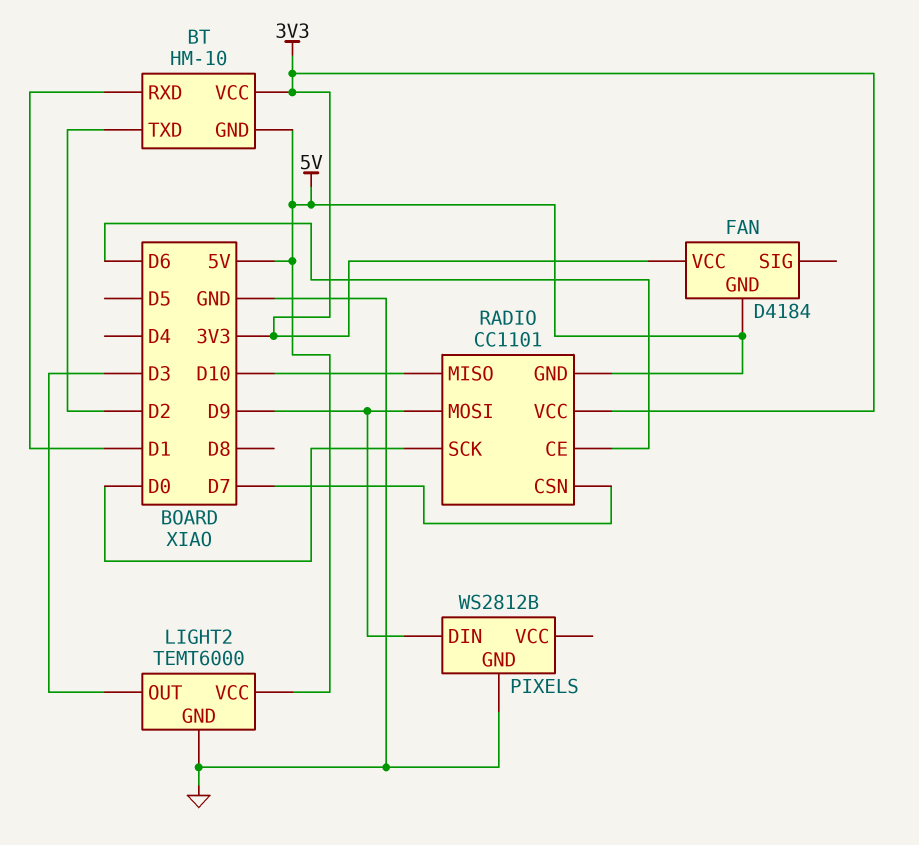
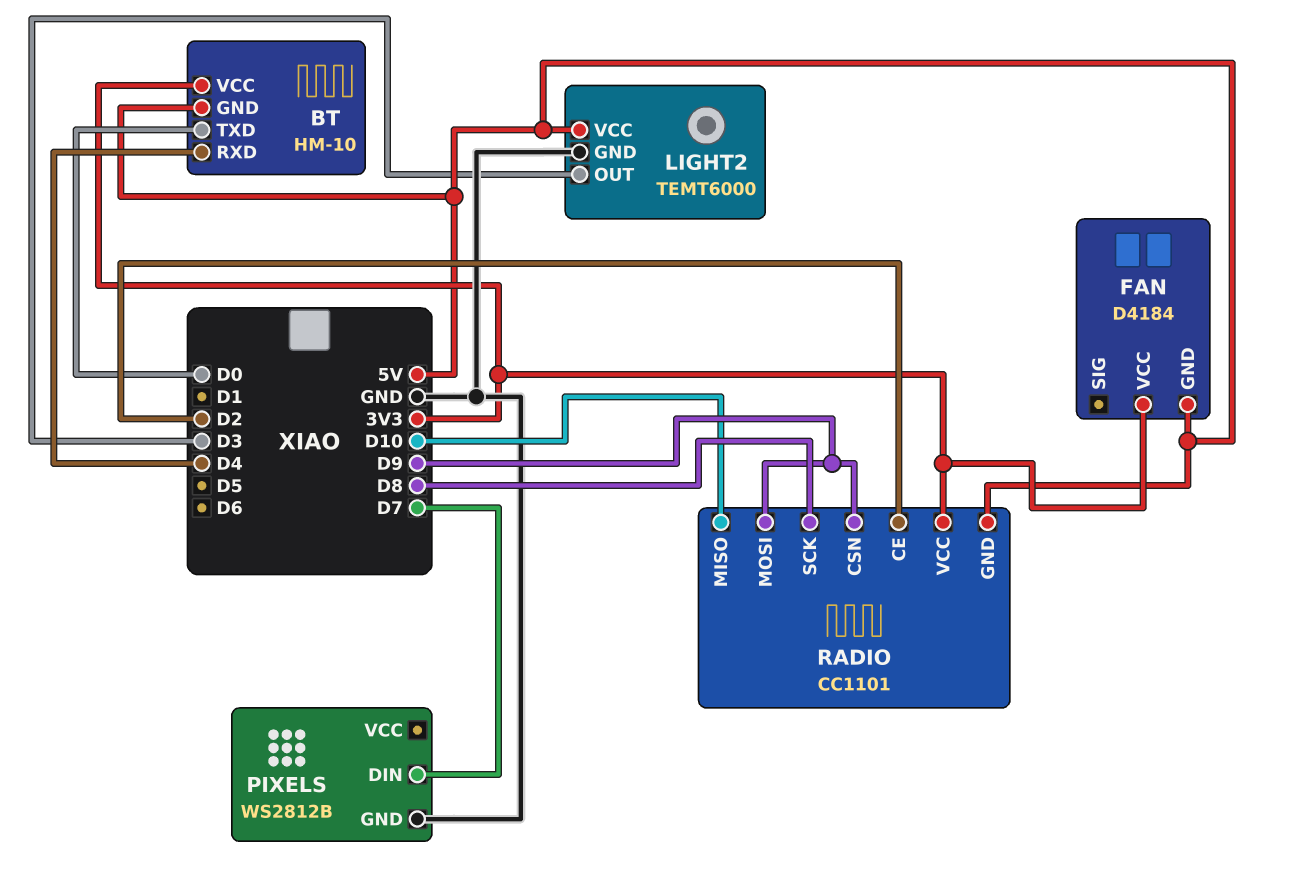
BT pin RXD: D1 -> D4
BT pin TXD: D2 -> D0
PIXELS pin DIN: D9 -> D7
RADIO pin CE: D6 -> D2
RADIO pin CSN: D7 -> D9
RADIO pin SCK: D0 -> D8

